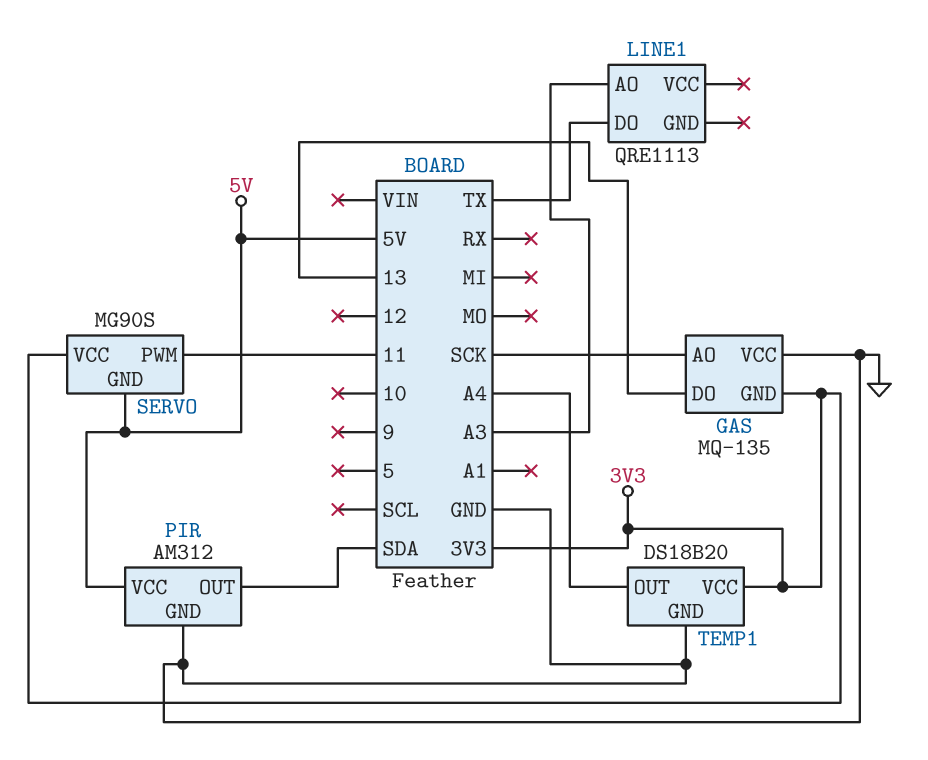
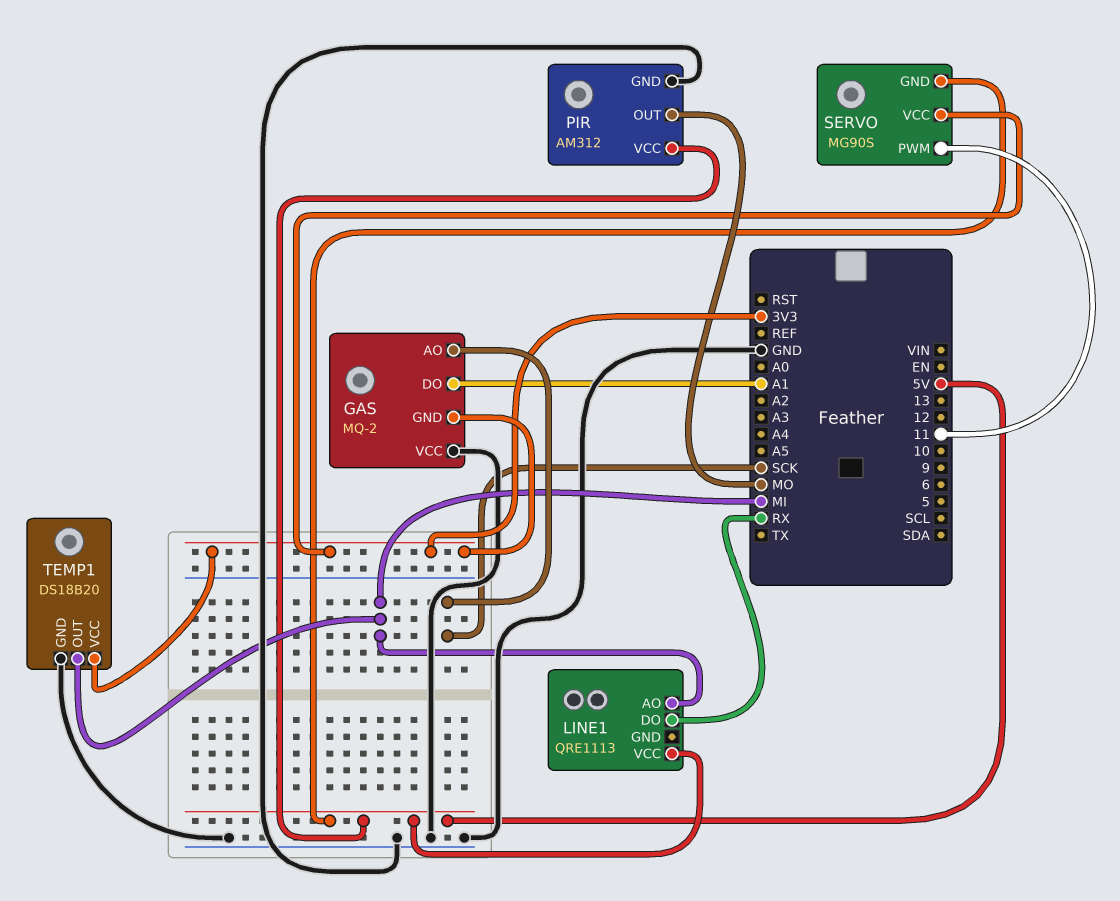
GAS: MQ-135 -> MQ-2
GAS pin DO: 13 -> A1
LINE1 pin AO: A3 -> MI
LINE1 pin DO: TX -> RX
LINE1 pin VCC: none -> 5V
PIR pin OUT: SDA -> MO
TEMP1 pin OUT: A4 -> MI

